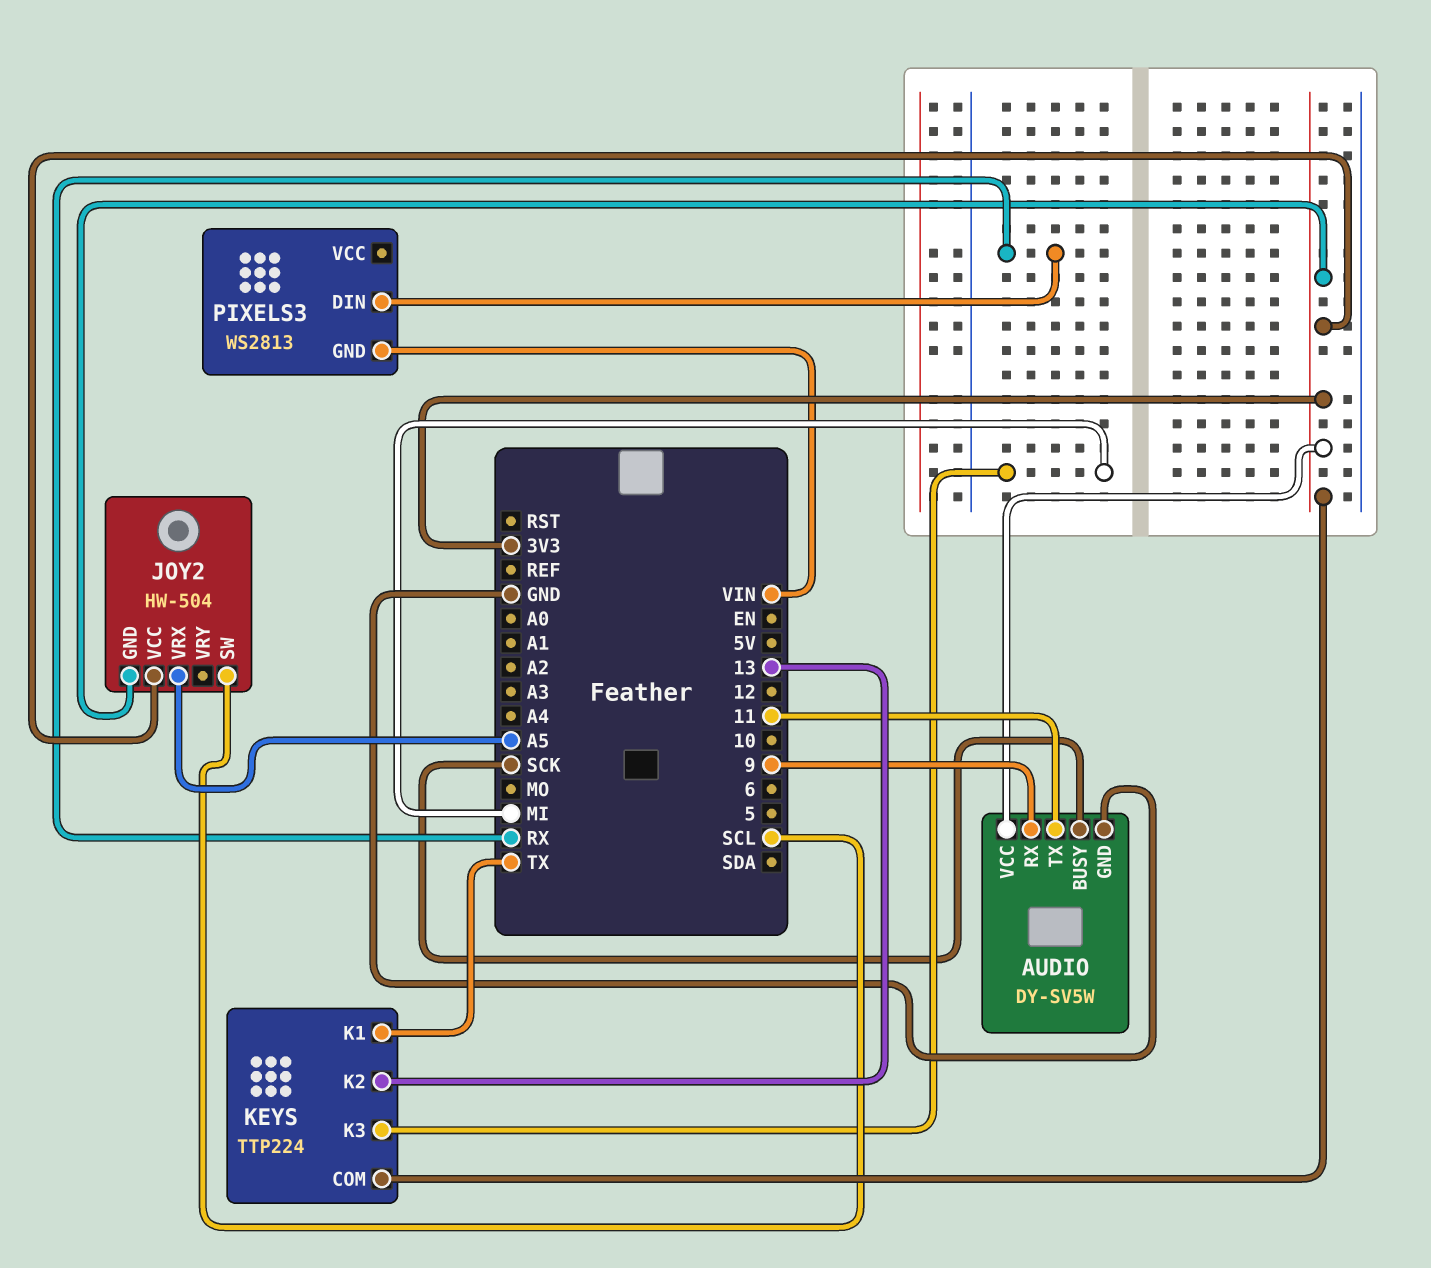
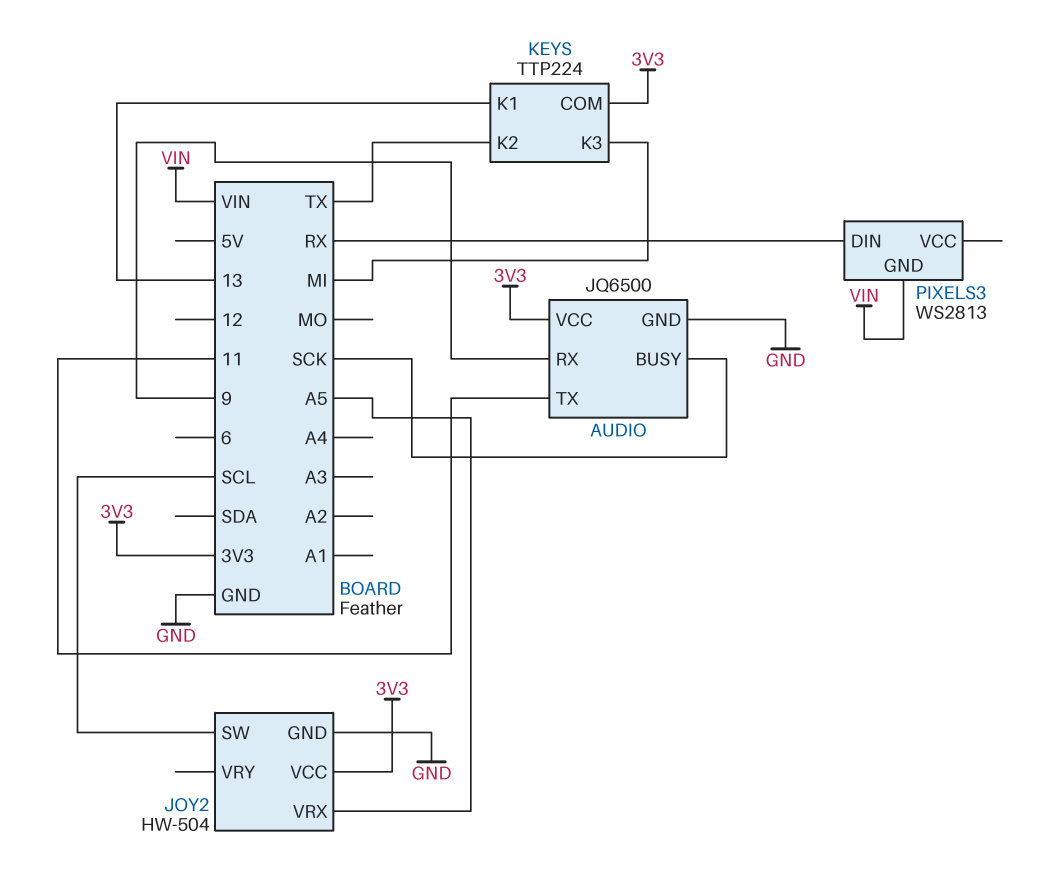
AUDIO: DY-SV5W -> JQ6500
JOY2 pin GND: 3V3 -> GND
KEYS pin K1: TX -> 13
KEYS pin K2: 13 -> TX

